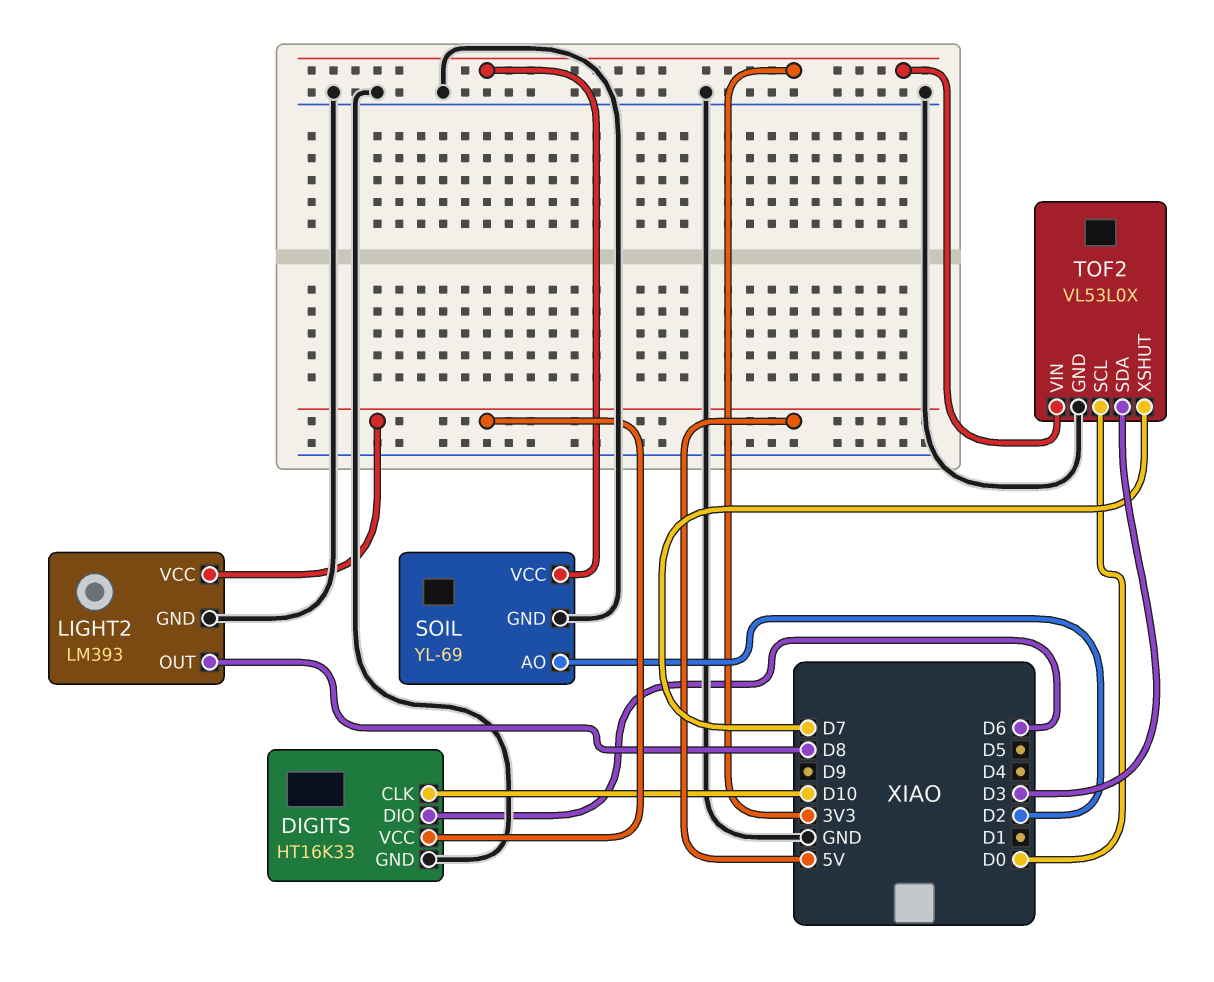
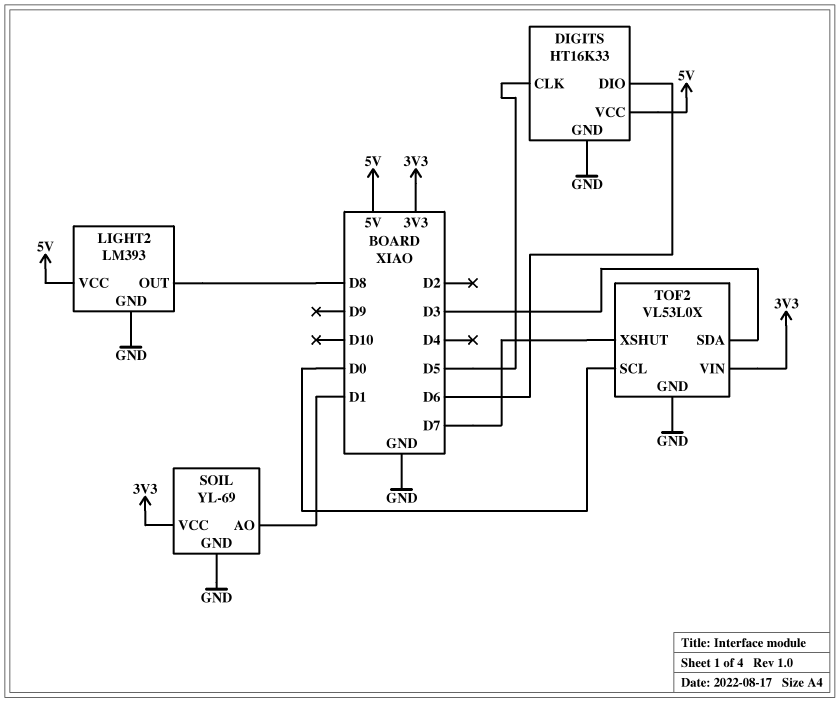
DIGITS pin CLK: D10 -> D5
SOIL pin AO: D2 -> D1

